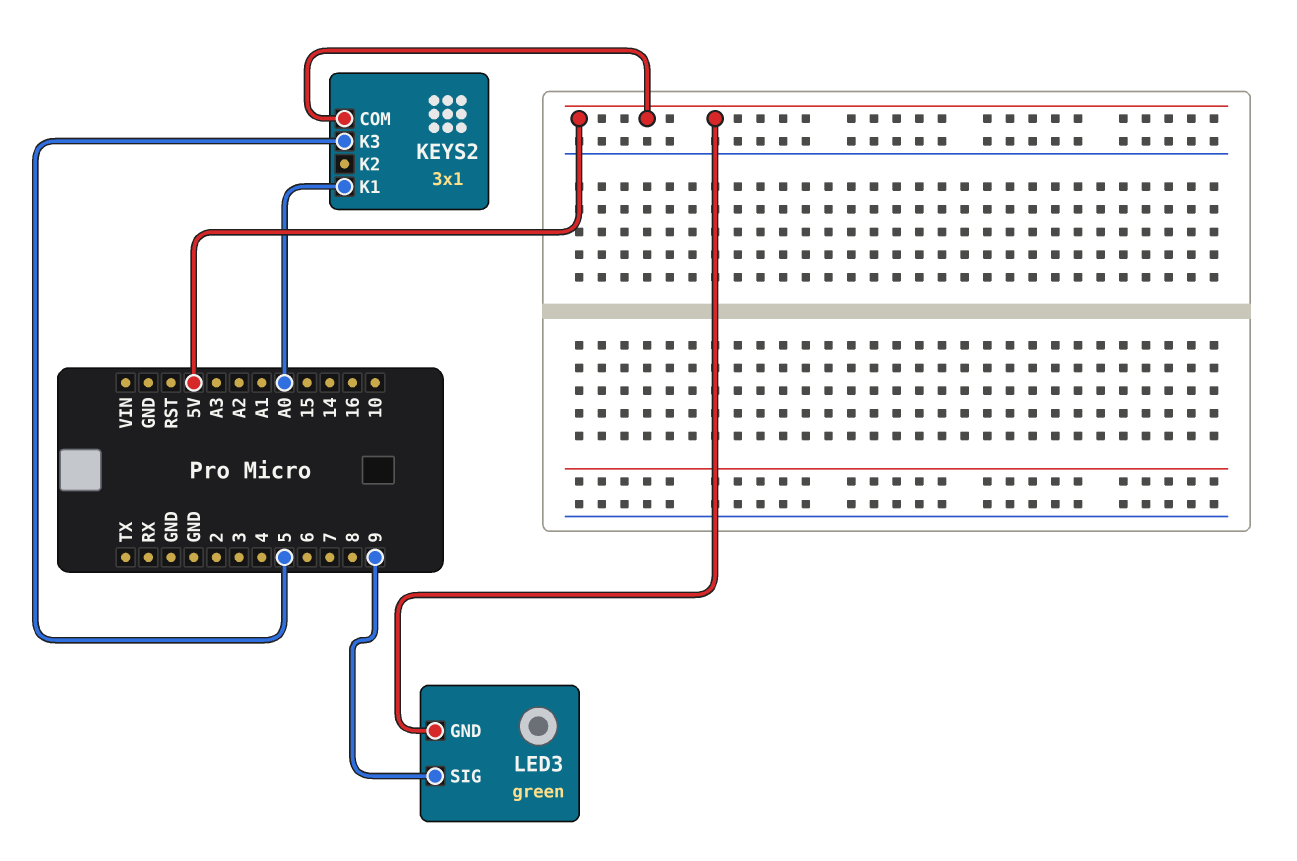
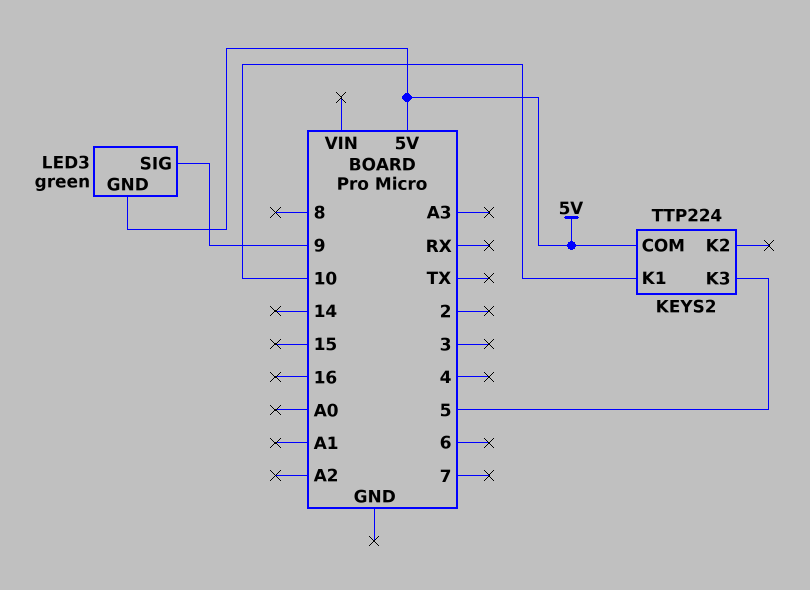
KEYS2: 3x1 -> TTP224
KEYS2 pin K1: A0 -> 10

